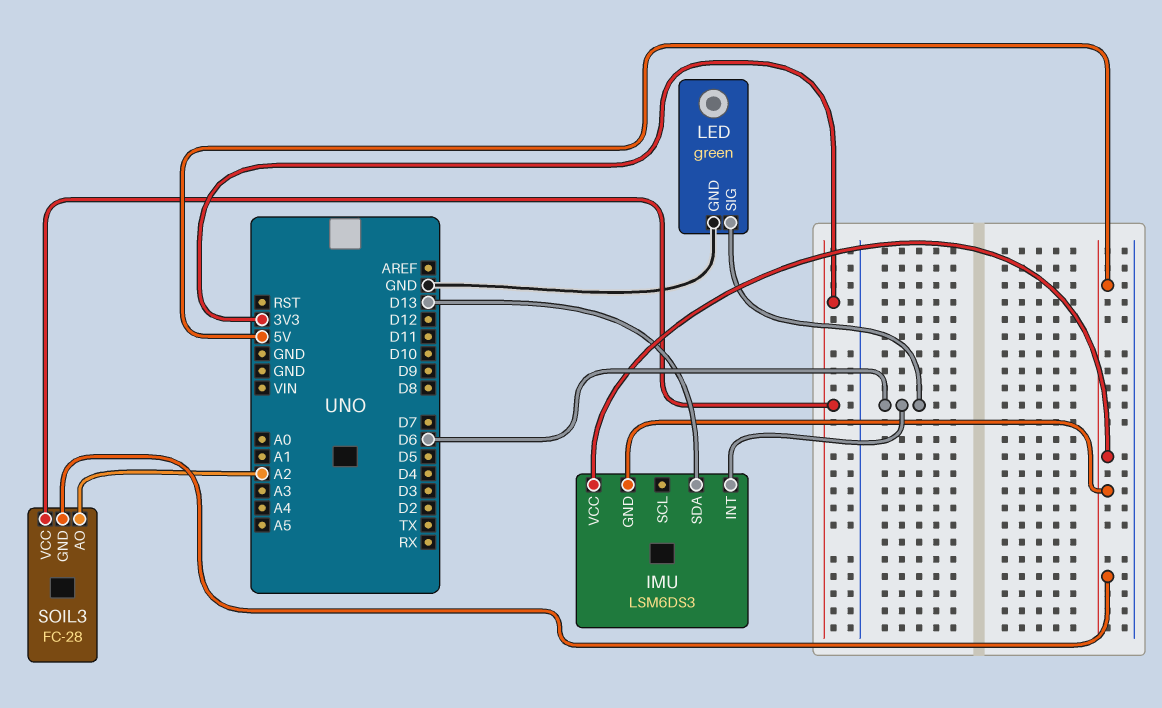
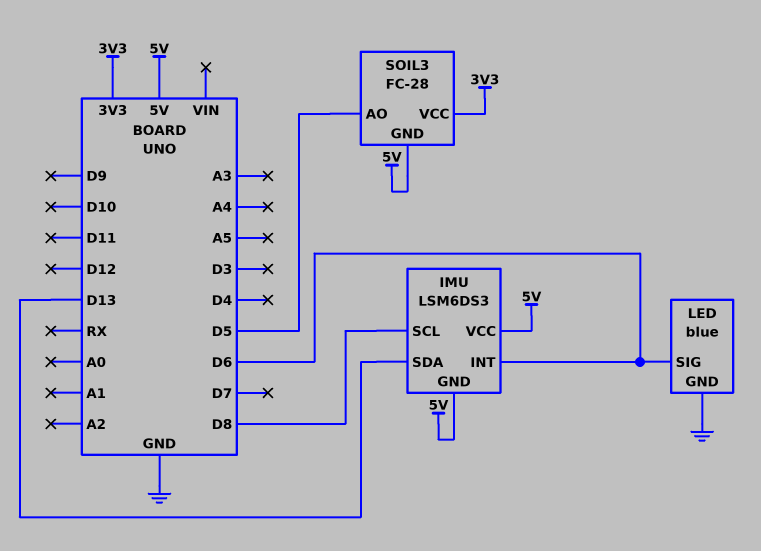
IMU pin SCL: none -> D8
LED: green -> blue
SOIL3 pin AO: A2 -> D5

